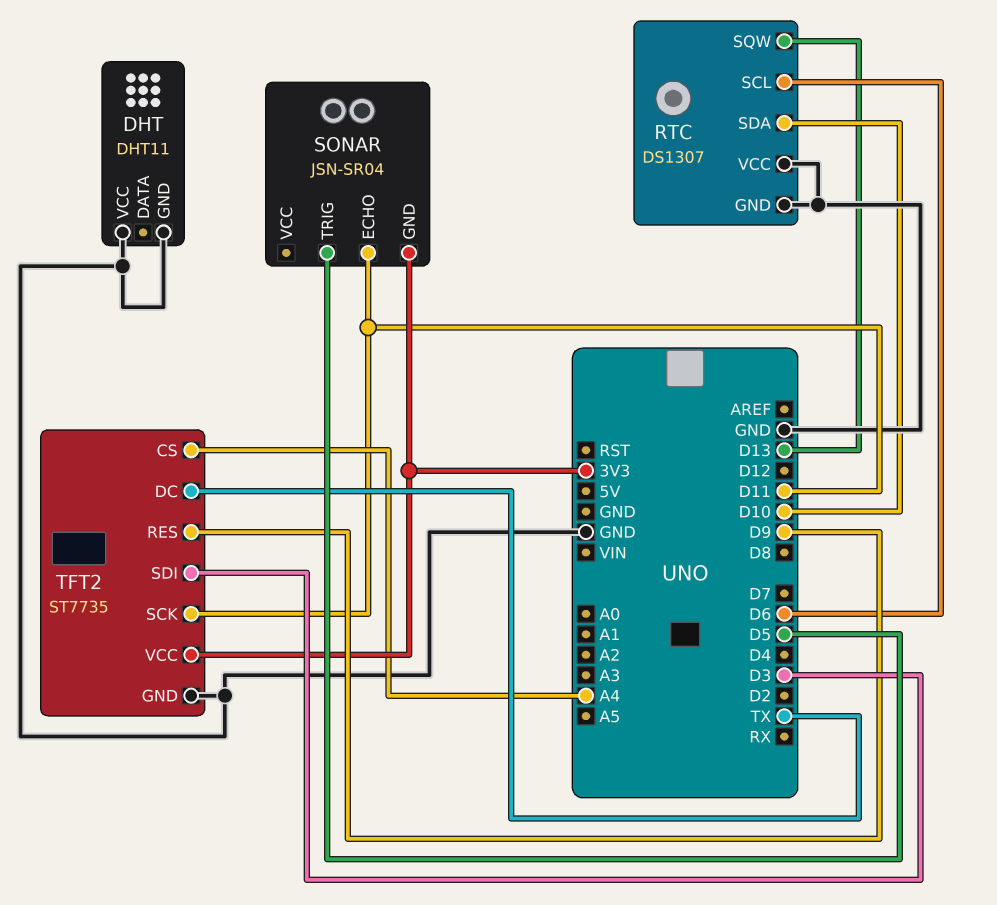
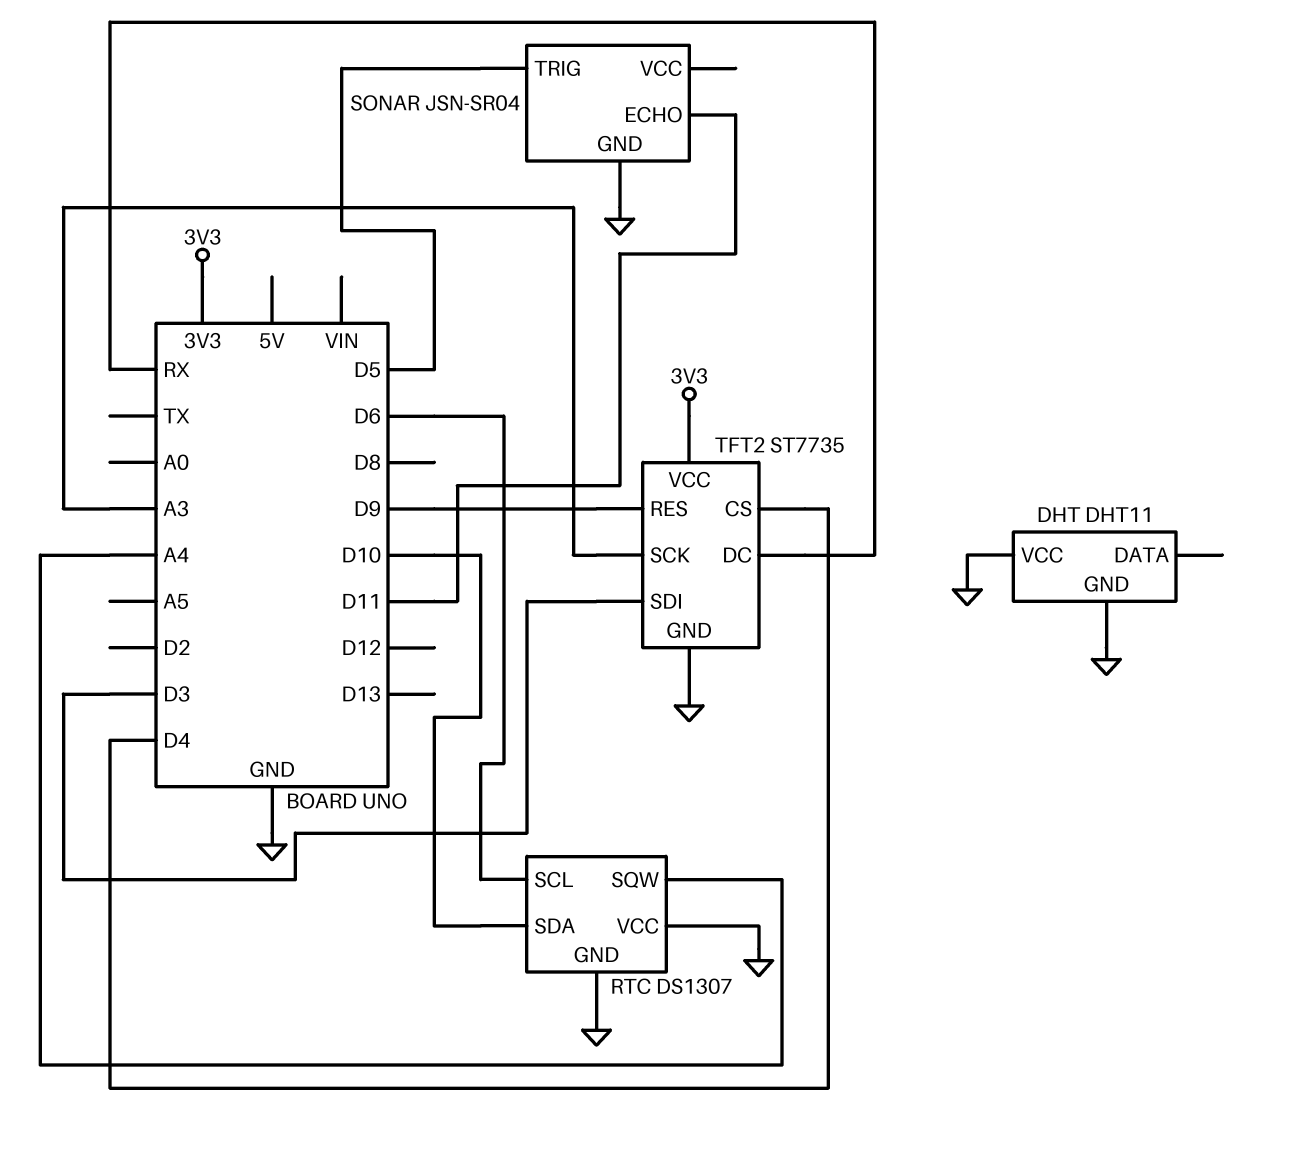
RTC pin SQW: D13 -> A4
SONAR pin GND: 3V3 -> GND
TFT2 pin CS: A4 -> D4
TFT2 pin DC: TX -> RX
TFT2 pin SCK: D11 -> A3

